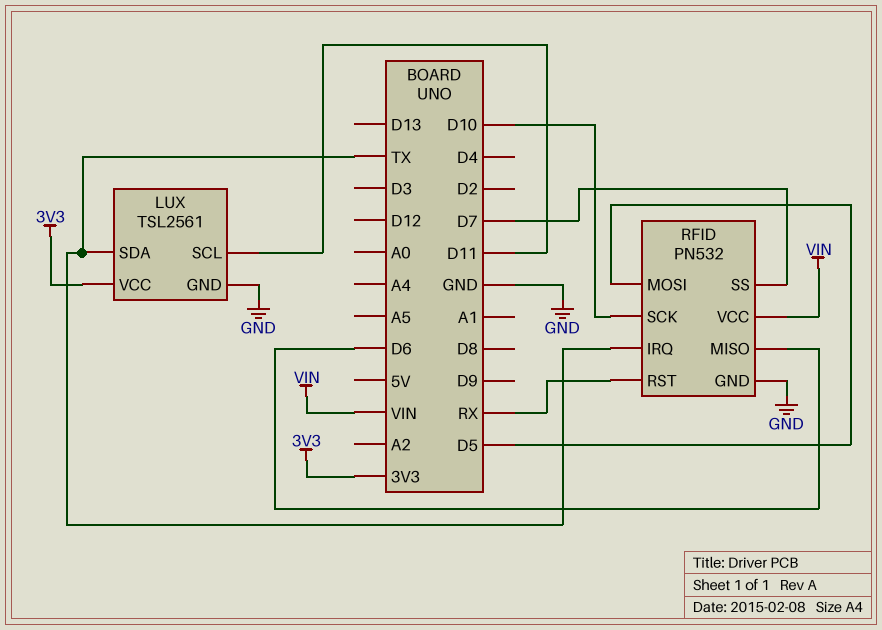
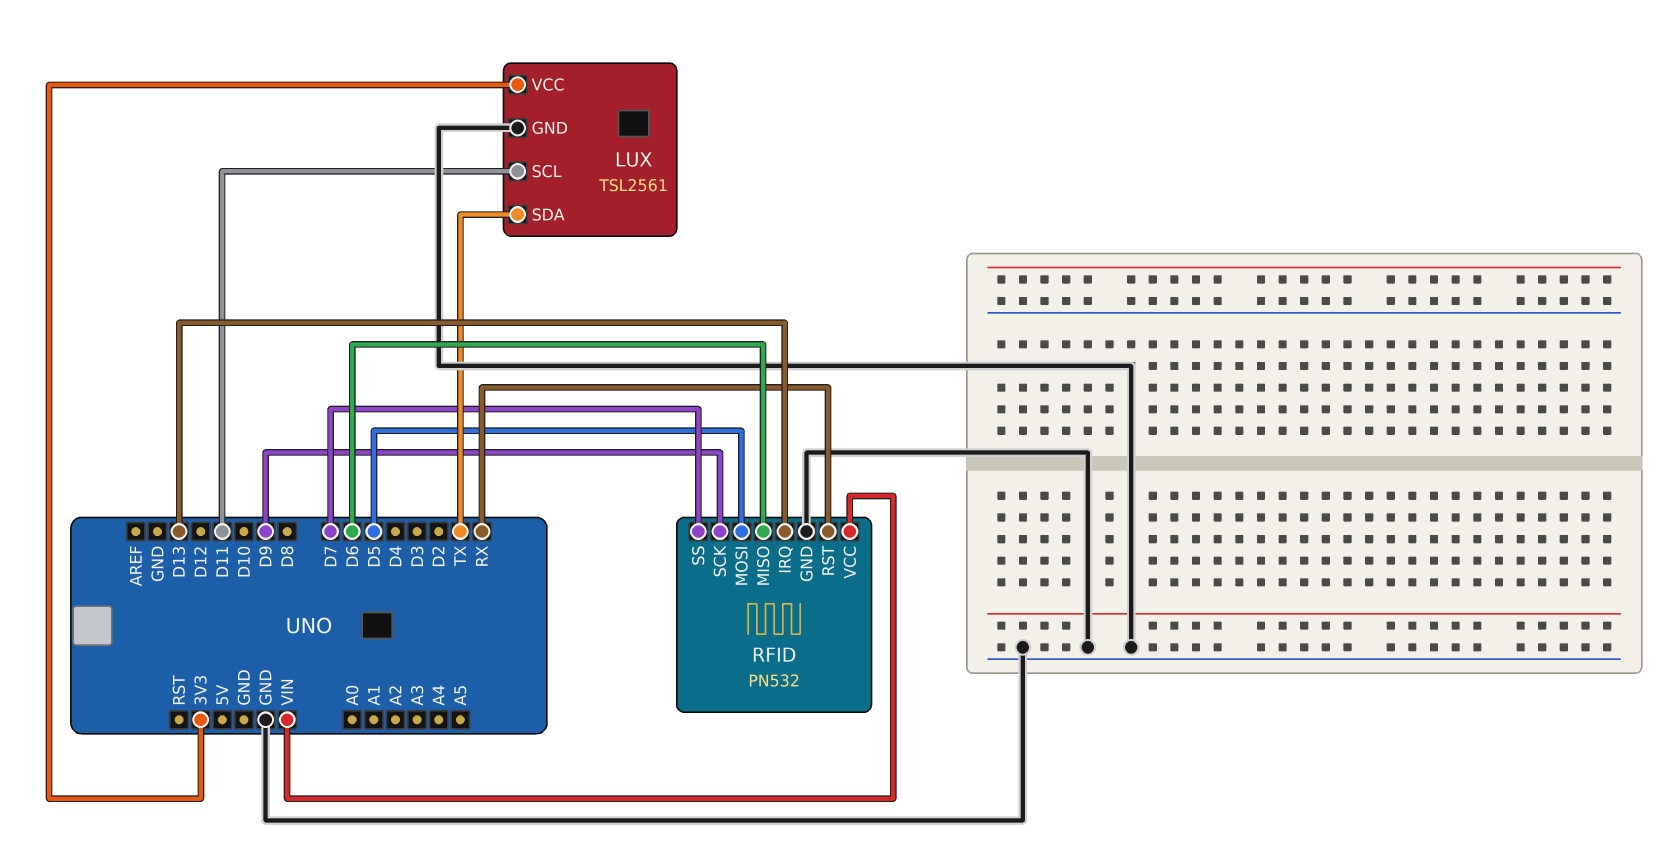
RFID pin IRQ: TX -> D13
RFID pin SCK: D10 -> D9

